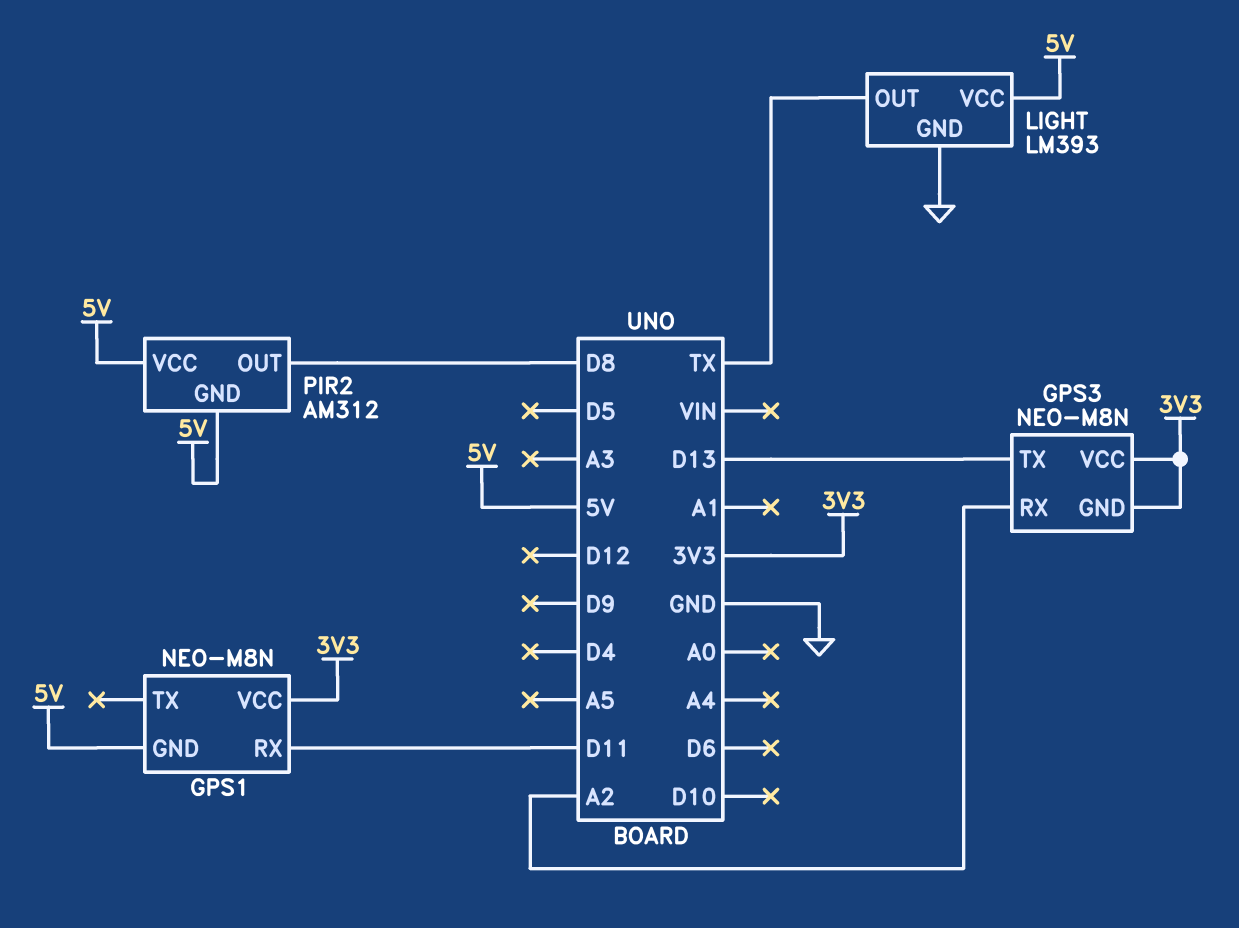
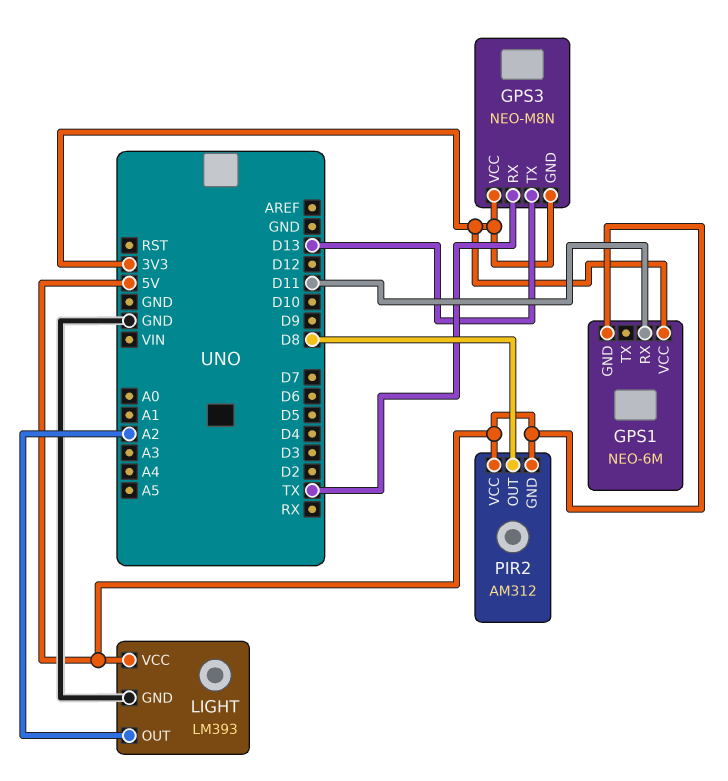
GPS1: NEO-M8N -> NEO-6M
GPS3 pin RX: A2 -> TX
LIGHT pin OUT: TX -> A2

